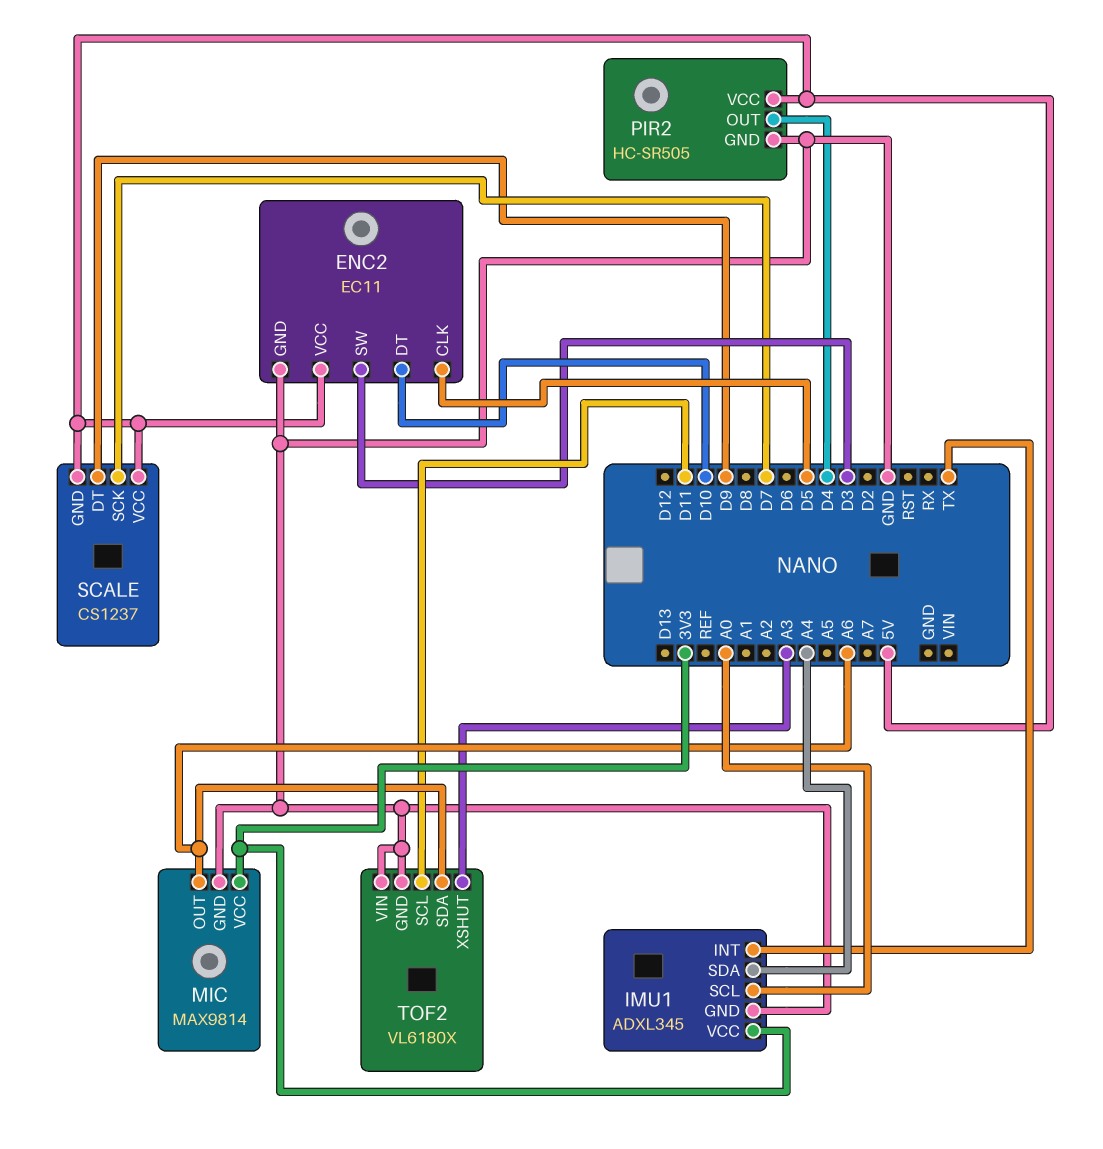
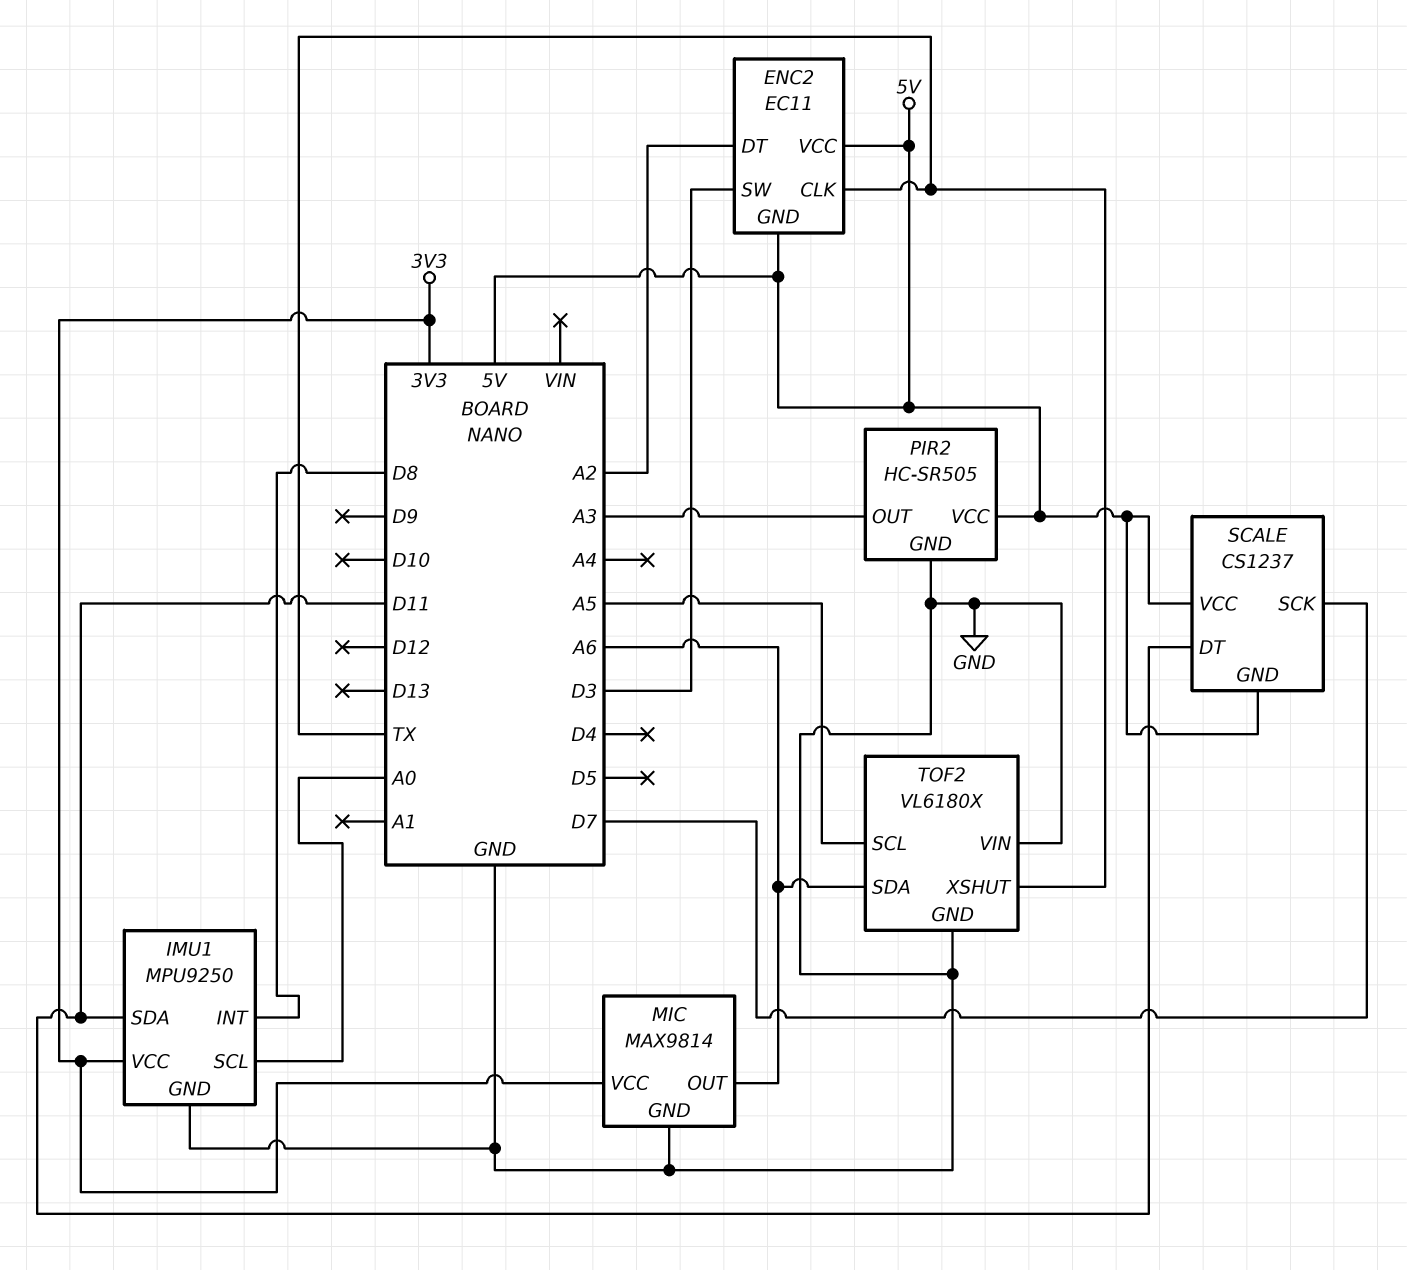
ENC2 pin CLK: D5 -> TX
ENC2 pin DT: D10 -> A2
ENC2 pin GND: GND -> 5V
IMU1: ADXL345 -> MPU9250
IMU1 pin INT: TX -> D8
IMU1 pin SDA: A4 -> D11
PIR2 pin OUT: D4 -> A3
SCALE pin DT: D9 -> D11
TOF2 pin SCL: D11 -> A5
TOF2 pin XSHUT: A3 -> TX

